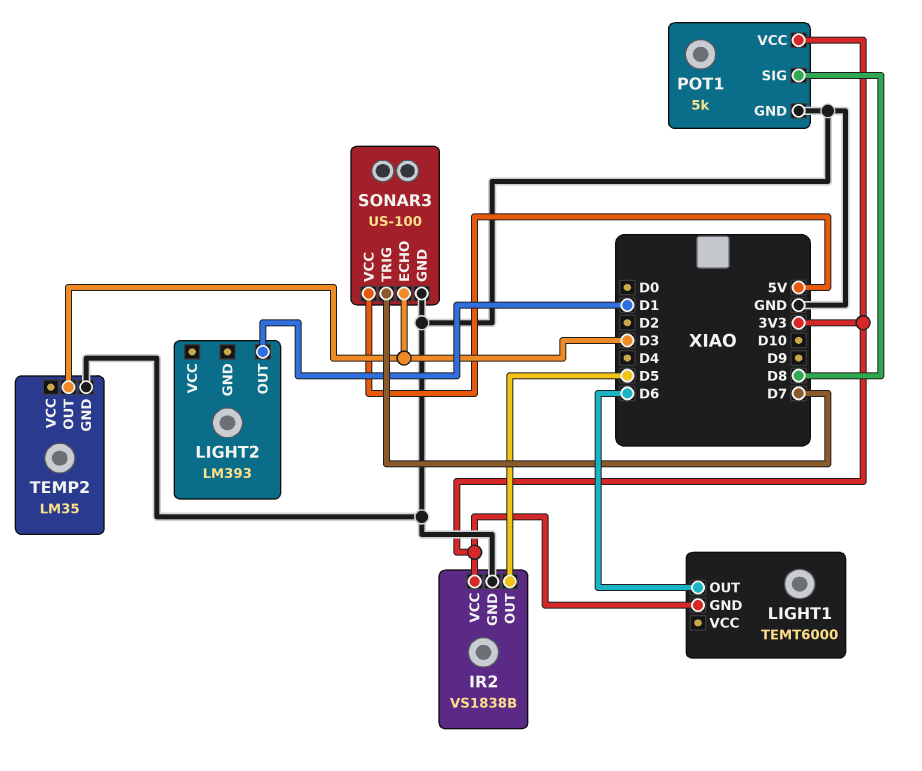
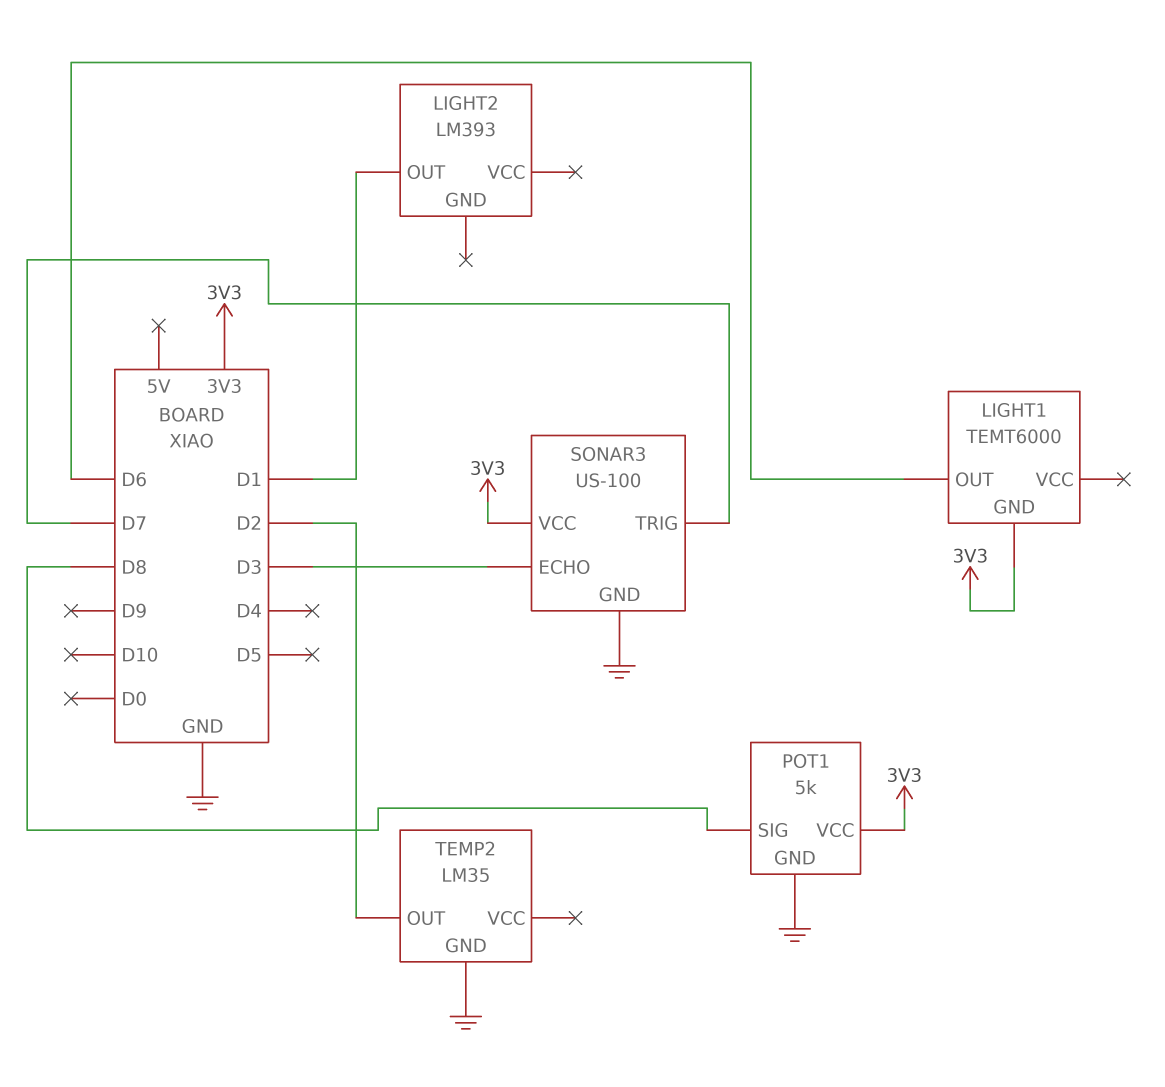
IR2: VS1838B -> none
IR2 pin GND: GND -> none
IR2 pin OUT: D5 -> none
IR2 pin VCC: 3V3 -> none
SONAR3 pin VCC: 5V -> 3V3
TEMP2 pin OUT: D3 -> D2

